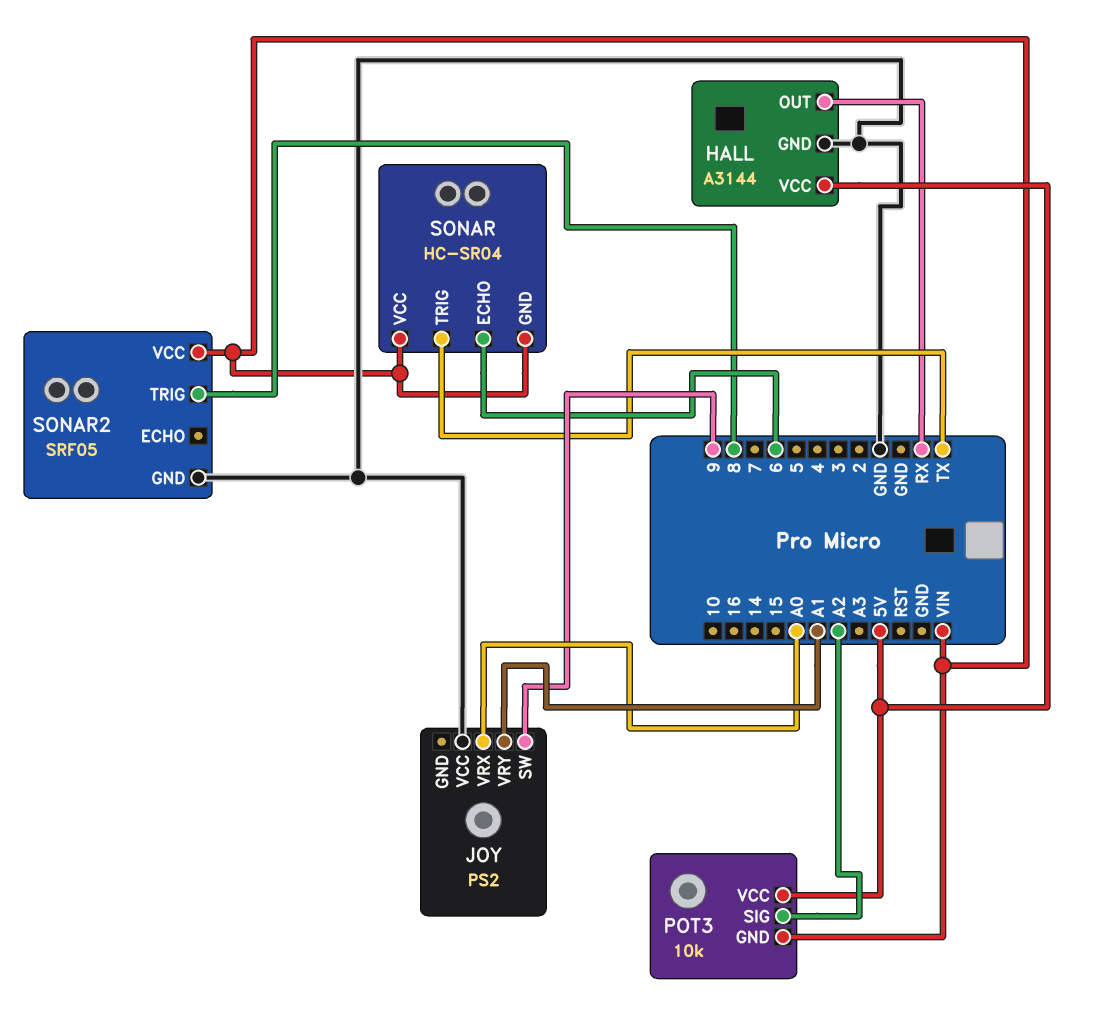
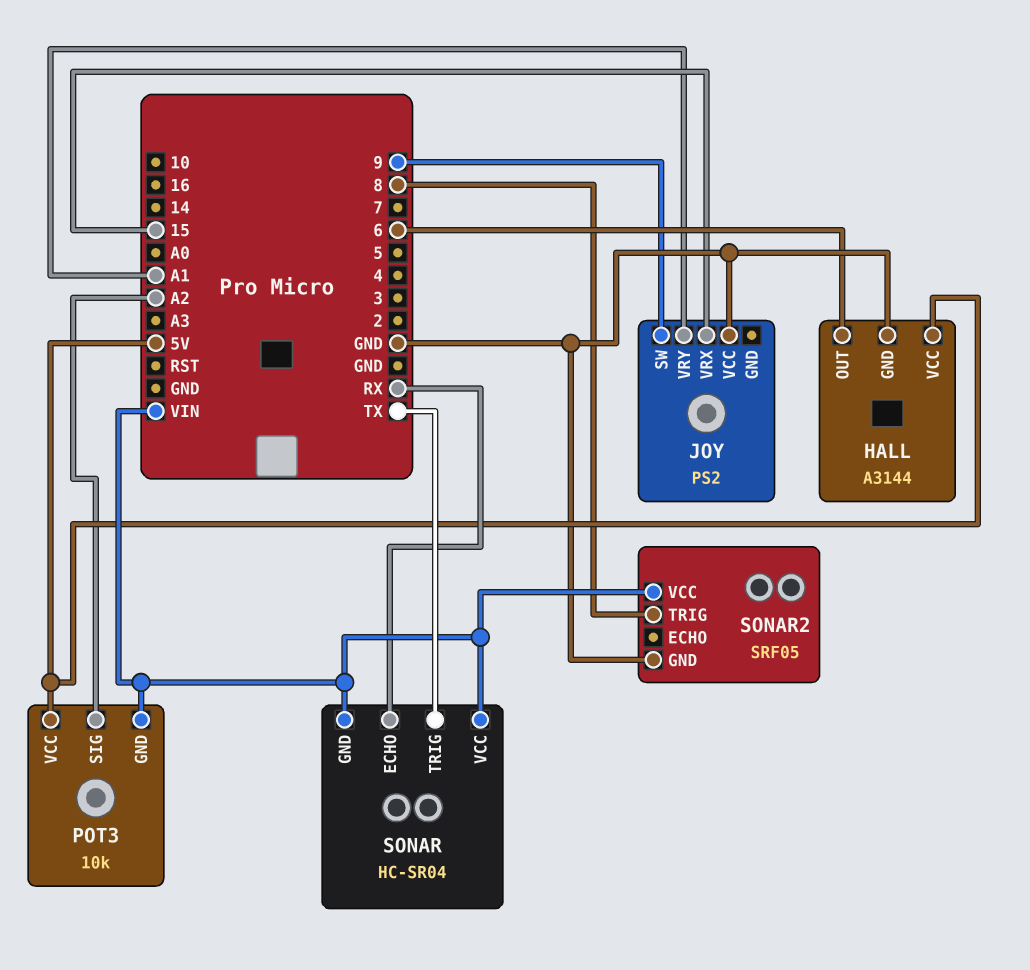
HALL pin OUT: RX -> 6
JOY pin VRX: A0 -> 15
SONAR pin ECHO: 6 -> RX

